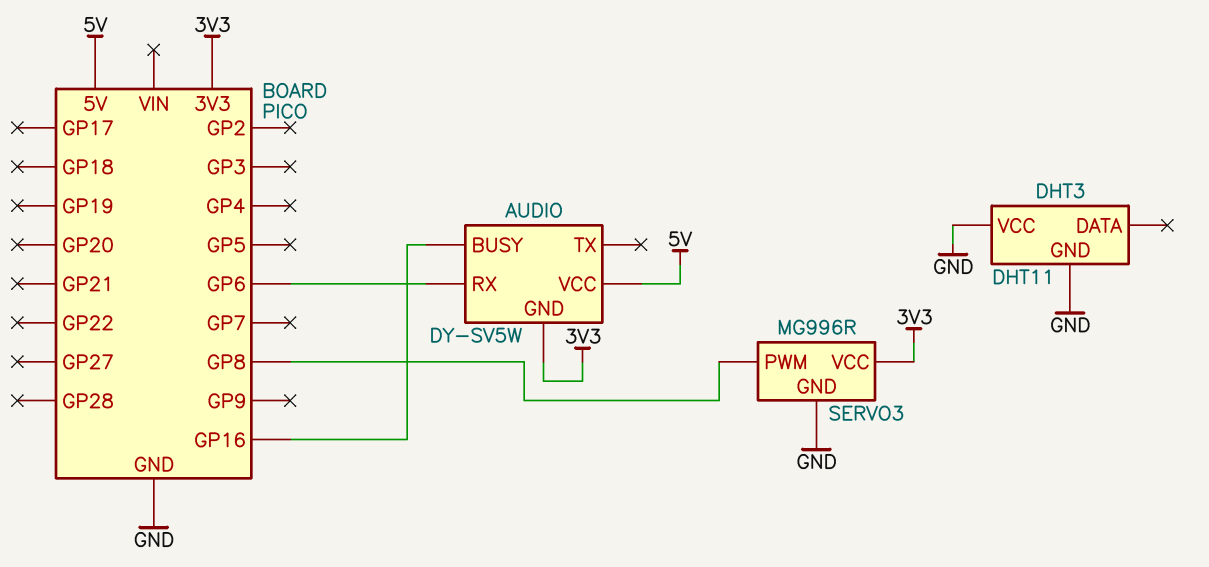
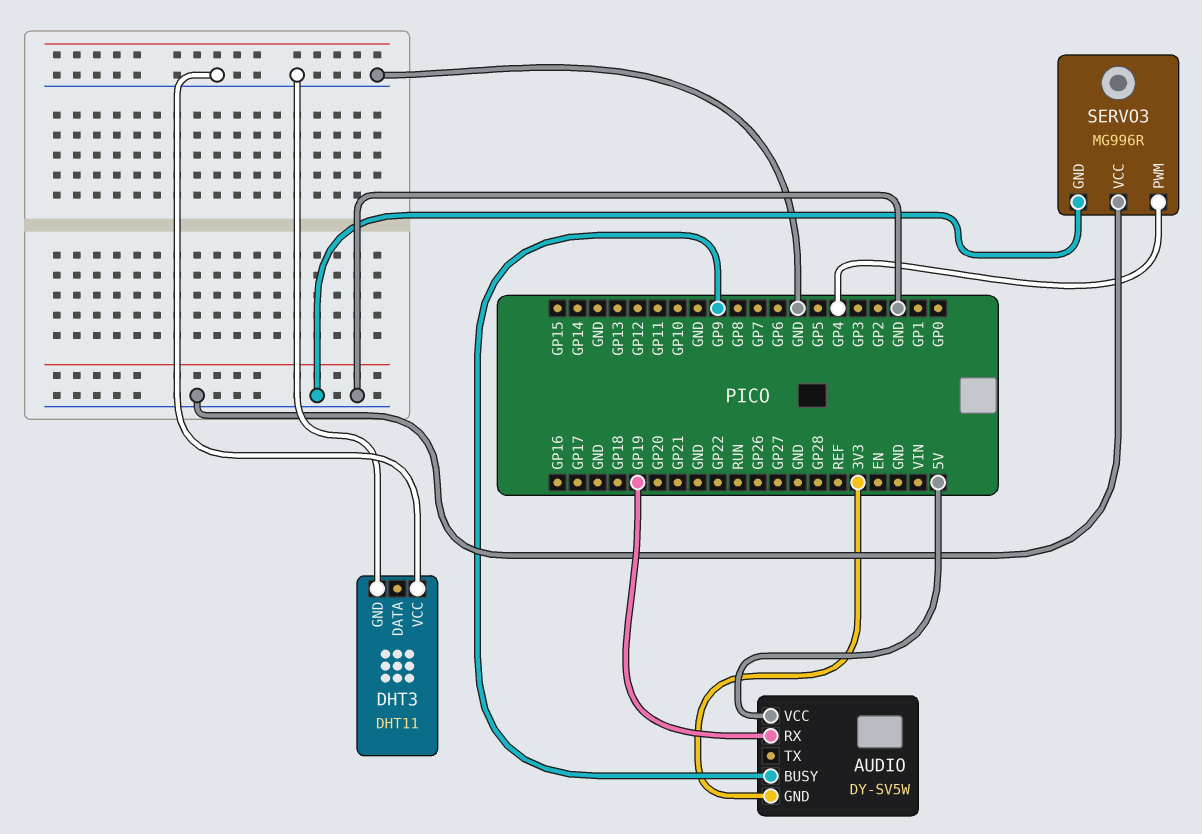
AUDIO pin BUSY: GP16 -> GP9
AUDIO pin RX: GP6 -> GP19
SERVO3 pin PWM: GP8 -> GP4
SERVO3 pin VCC: 3V3 -> GND

